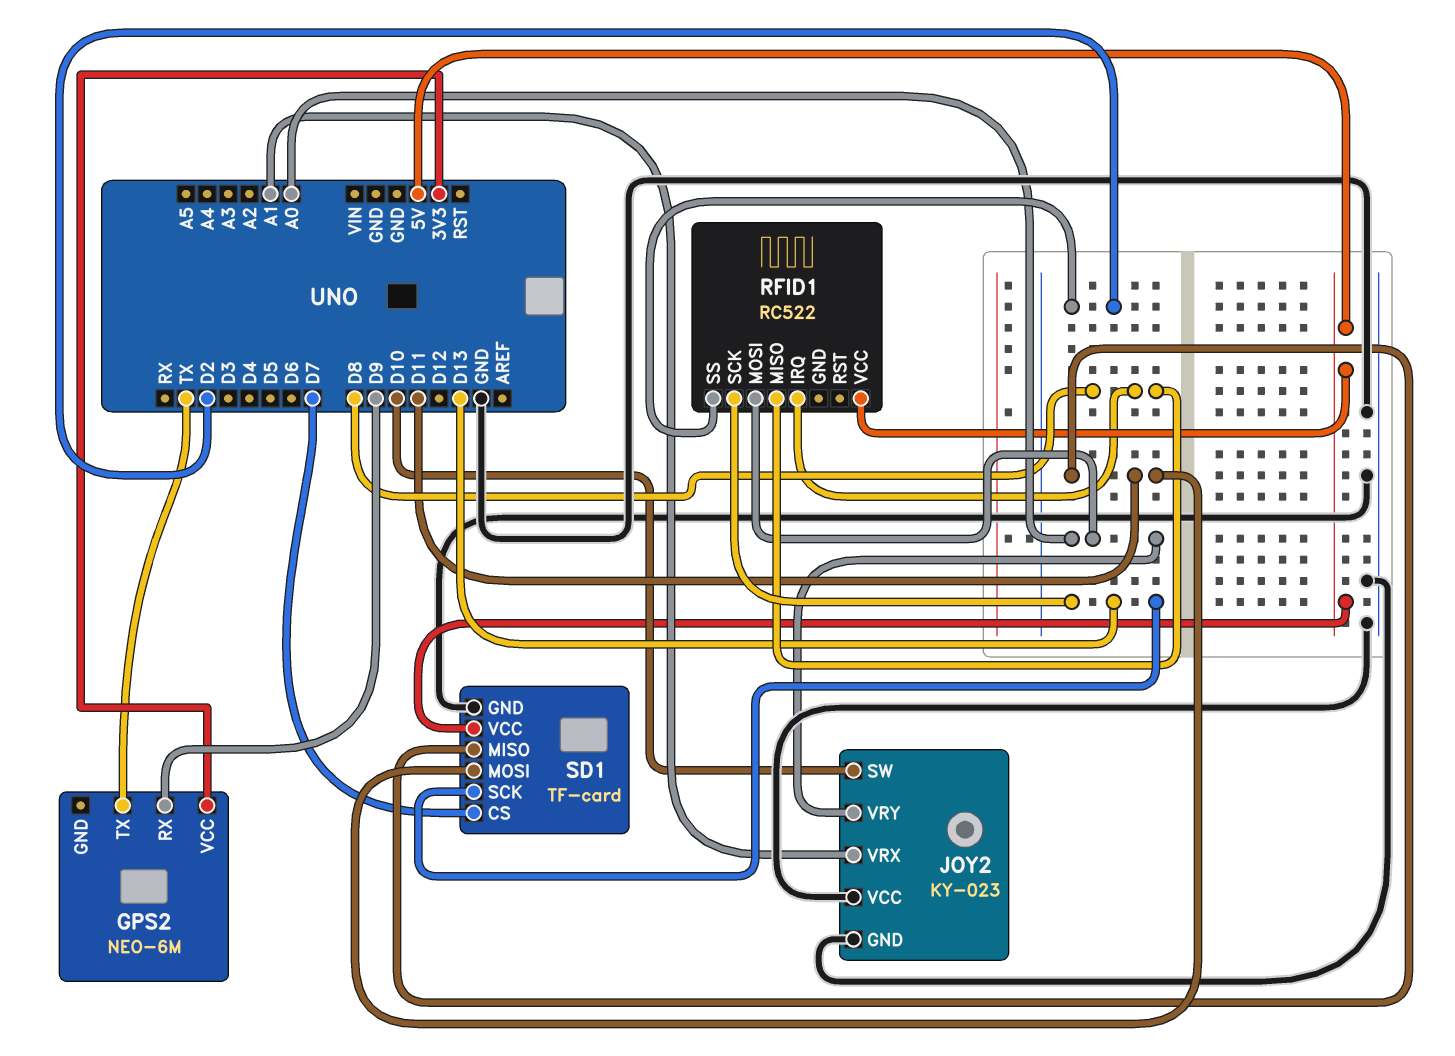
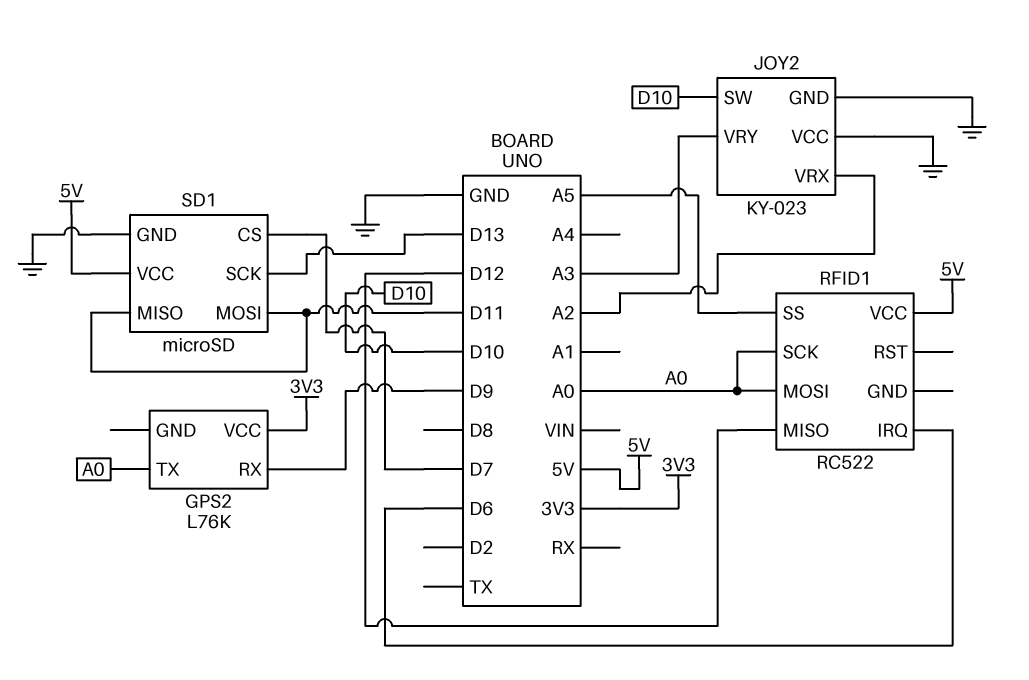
GPS2: NEO-6M -> L76K
GPS2 pin TX: TX -> A0
JOY2 pin VRX: A1 -> A2
JOY2 pin VRY: A0 -> A3
RFID1 pin IRQ: D8 -> D6
RFID1 pin MISO: D8 -> D12
RFID1 pin SCK: D13 -> A0
RFID1 pin SS: D2 -> A5
SD1: TF-card -> microSD

